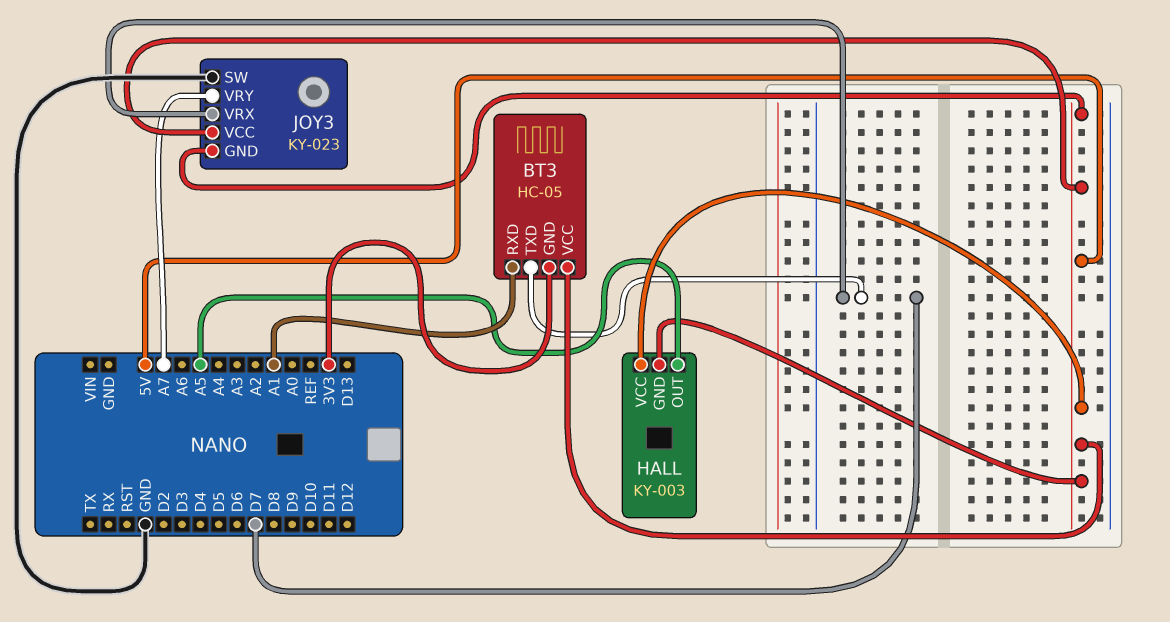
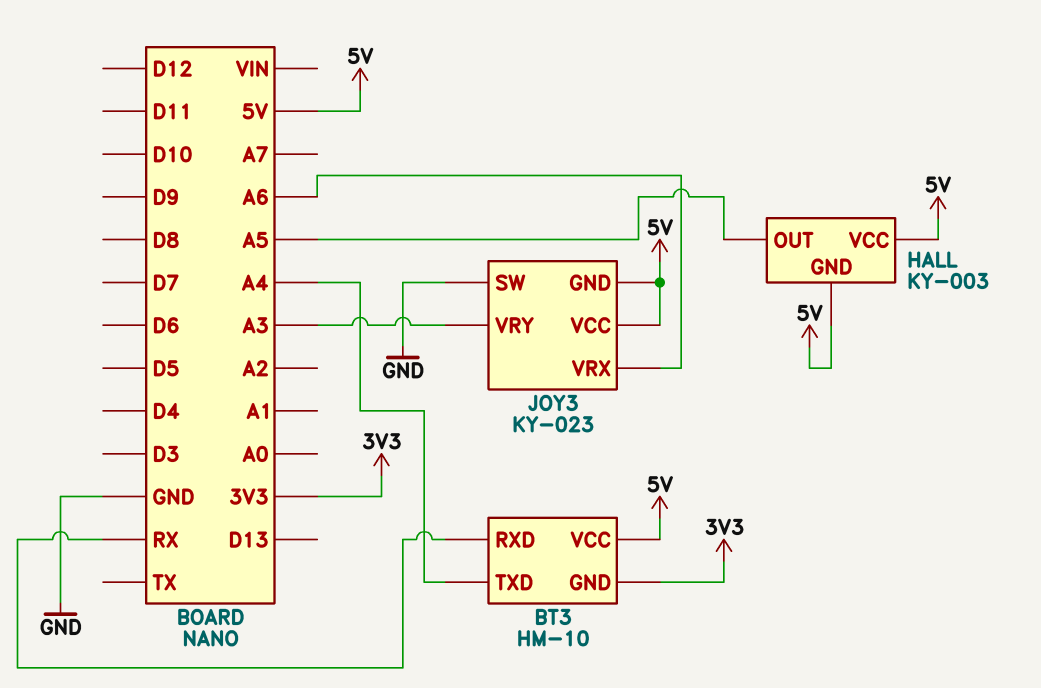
BT3: HC-05 -> HM-10
BT3 pin RXD: A1 -> RX
BT3 pin TXD: D7 -> A4
JOY3 pin VRX: D7 -> A6
JOY3 pin VRY: A7 -> A3

